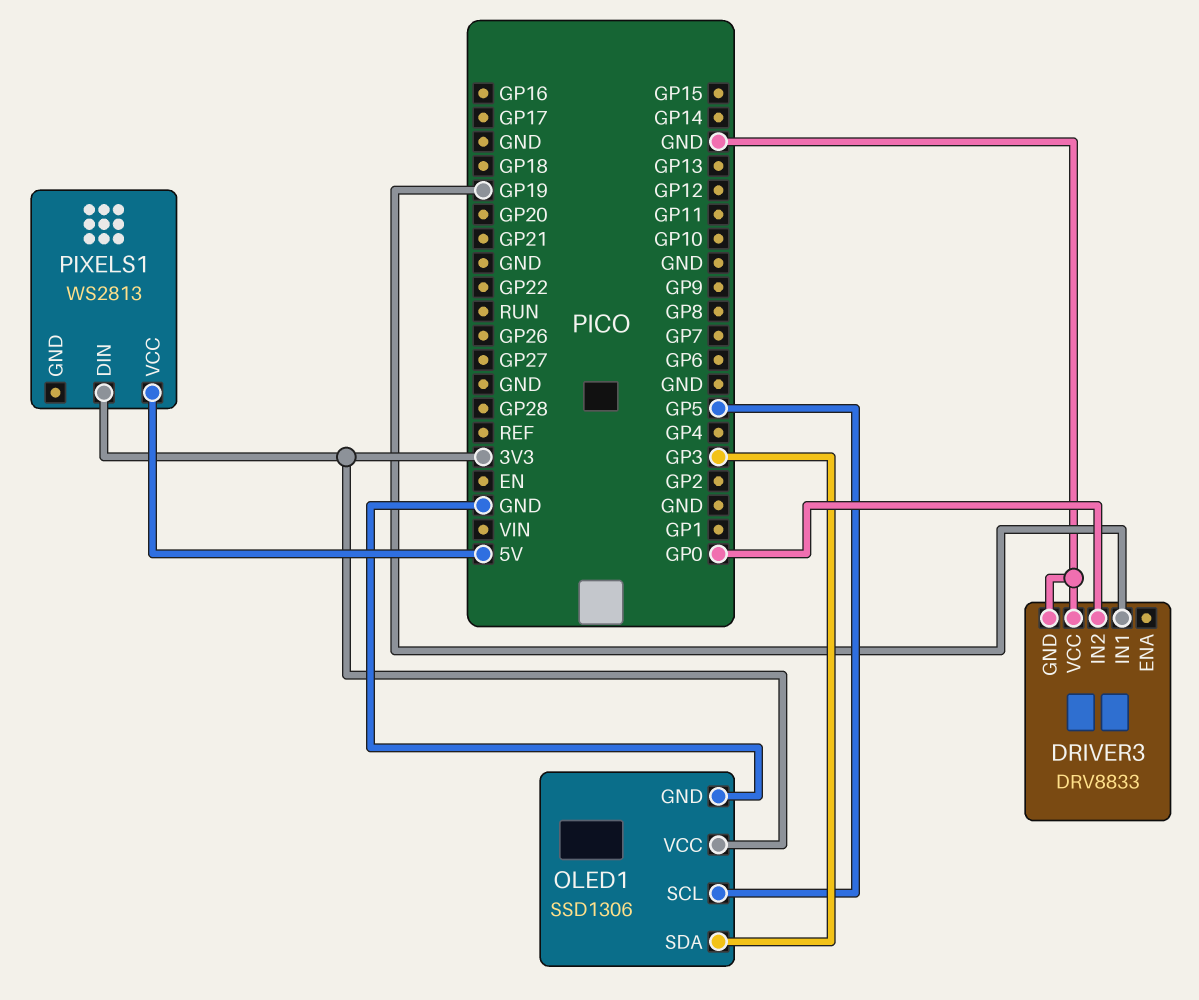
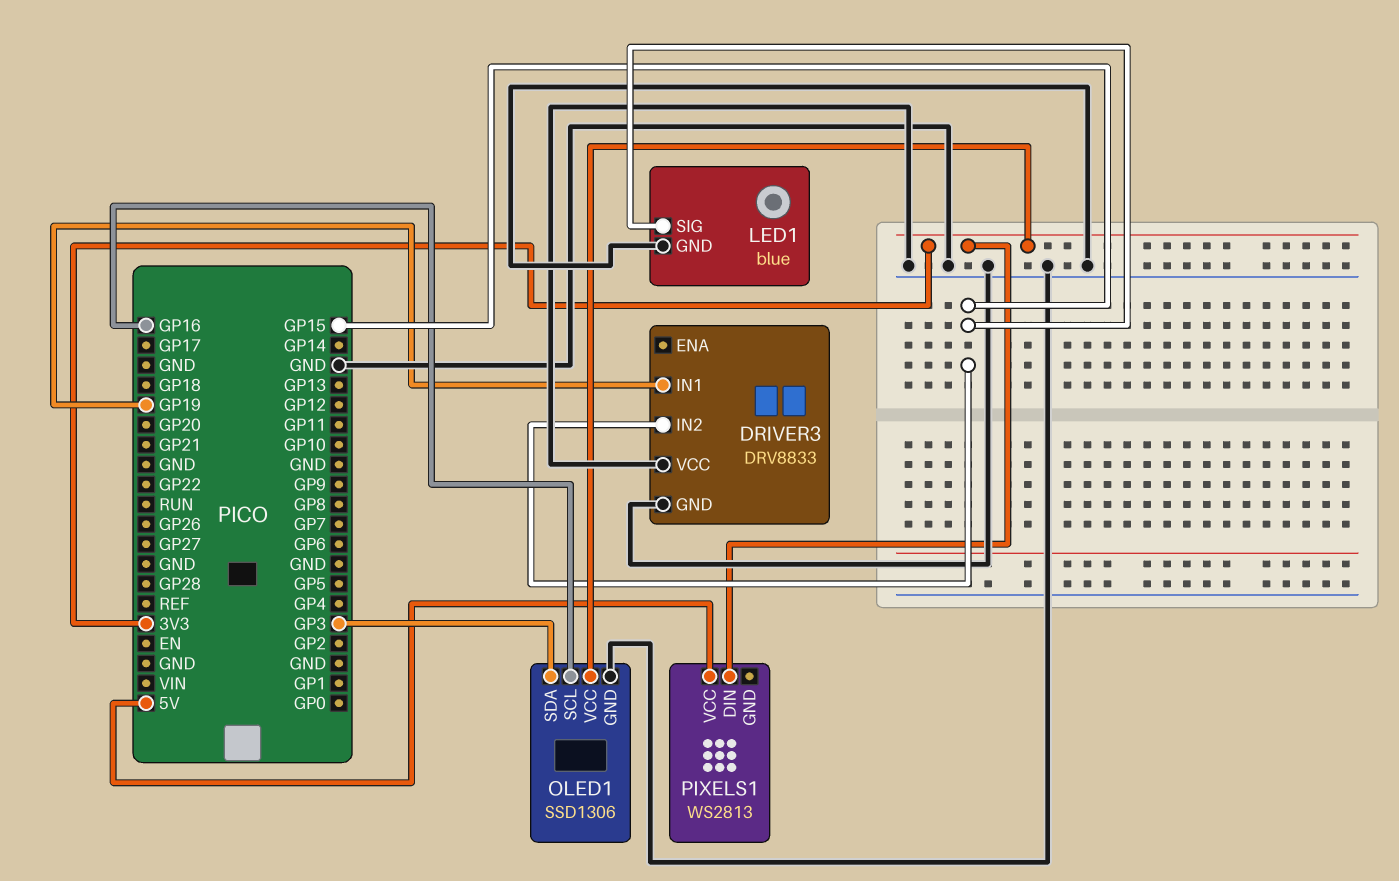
DRIVER3 pin IN2: GP0 -> GP15
LED1: none -> blue
LED1 pin GND: none -> GND
LED1 pin SIG: none -> GP15
OLED1 pin SCL: GP5 -> GP16

